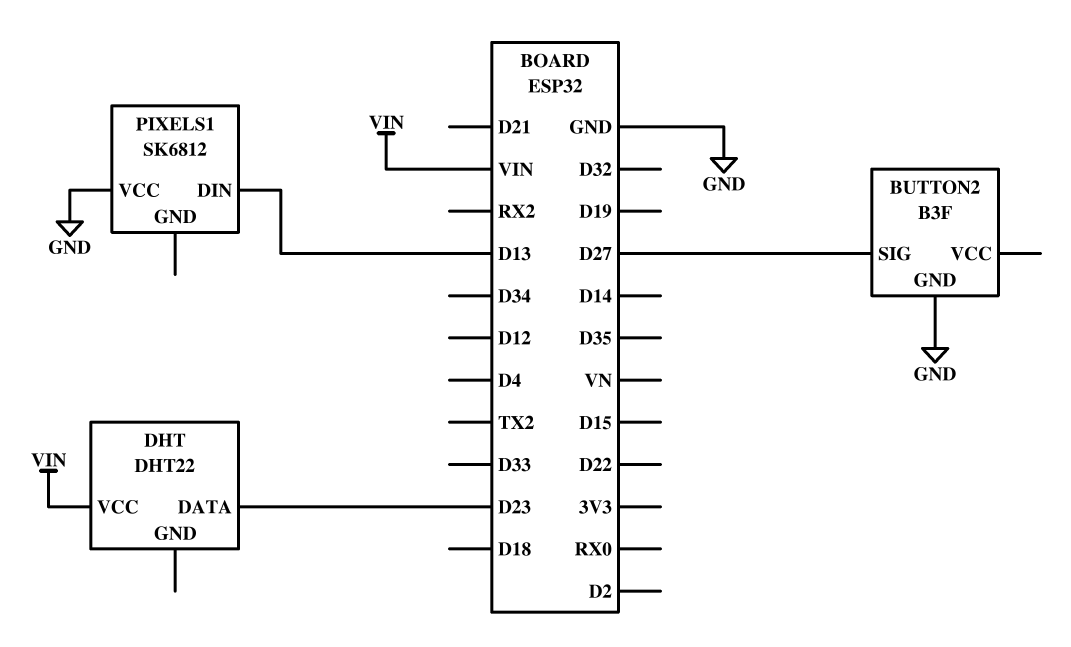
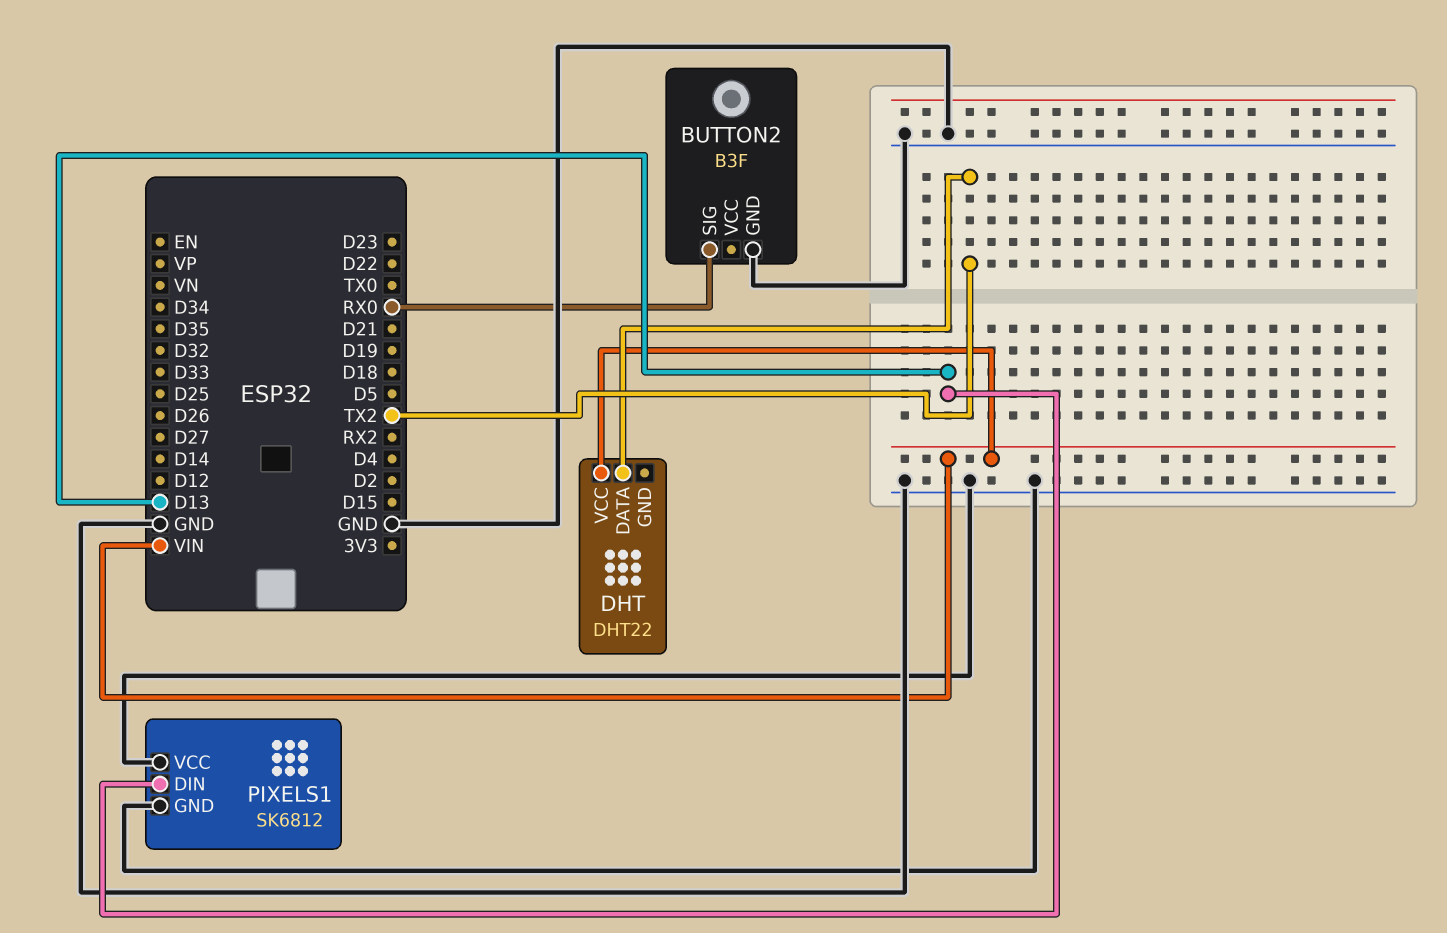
BUTTON2 pin SIG: D27 -> RX0
DHT pin DATA: D23 -> TX2
PIXELS1 pin GND: none -> GND

